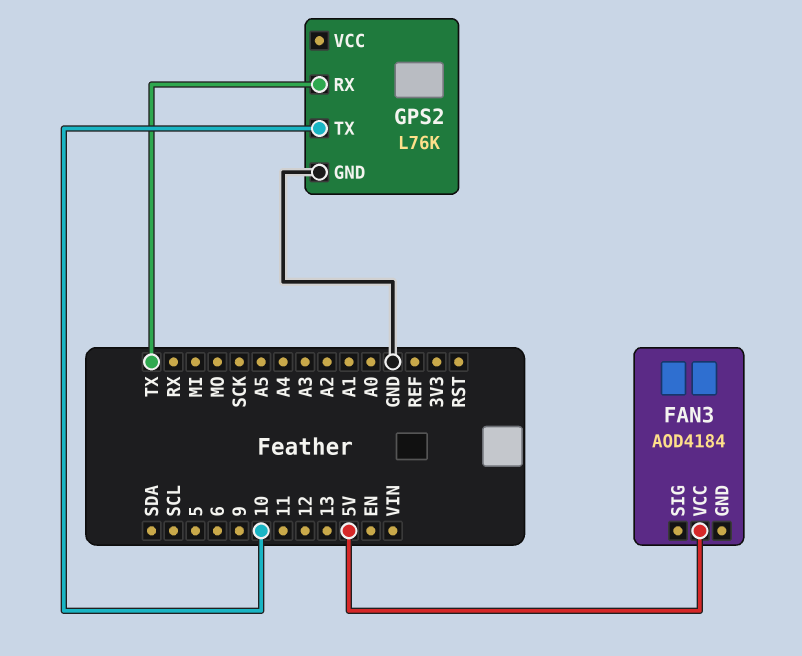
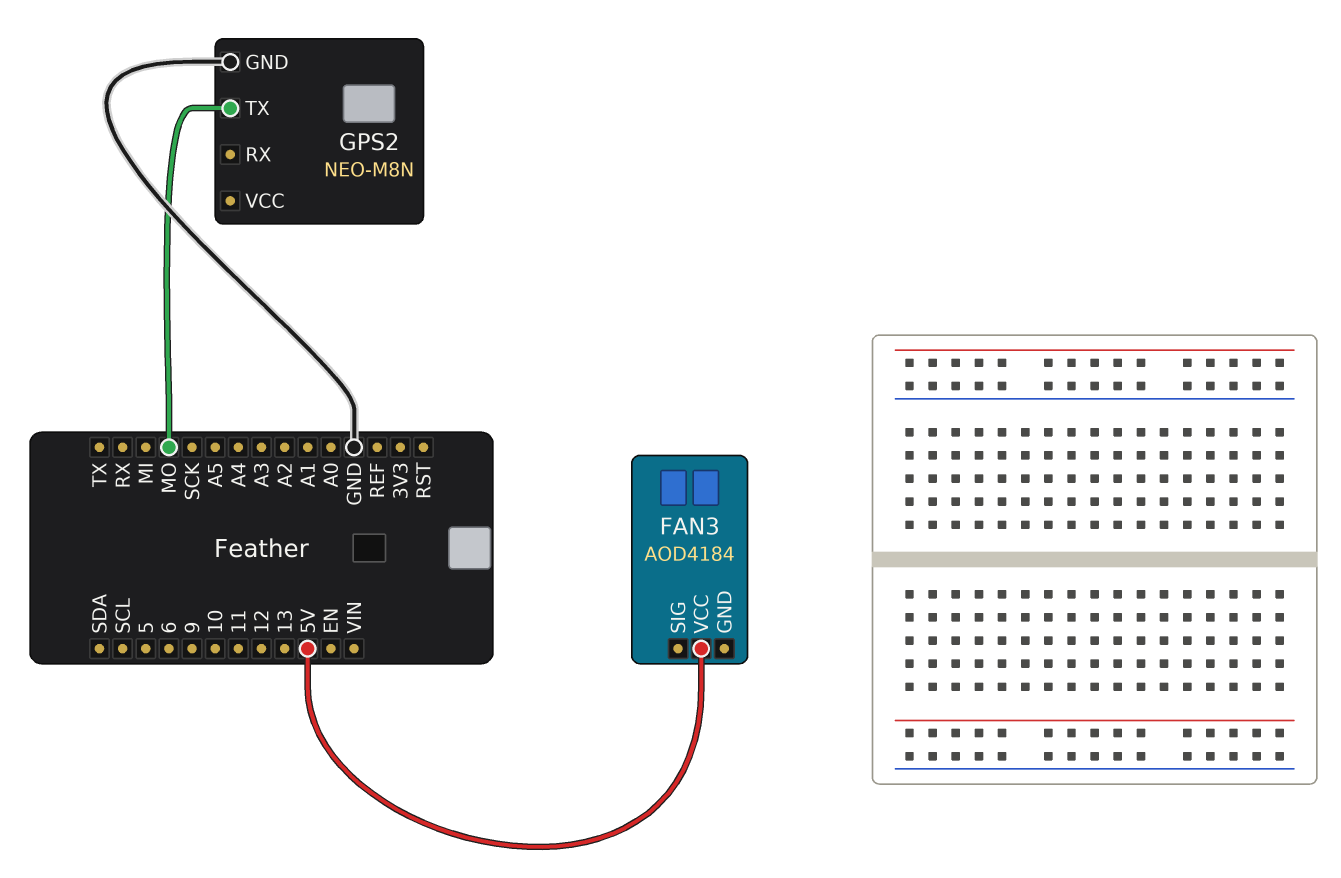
GPS2: L76K -> NEO-M8N
GPS2 pin RX: TX -> none
GPS2 pin TX: 10 -> MO

